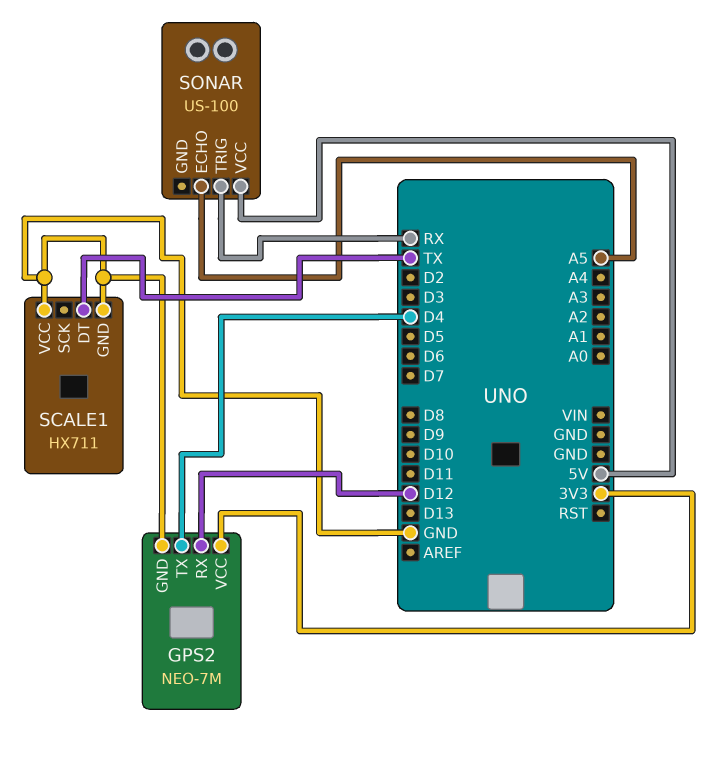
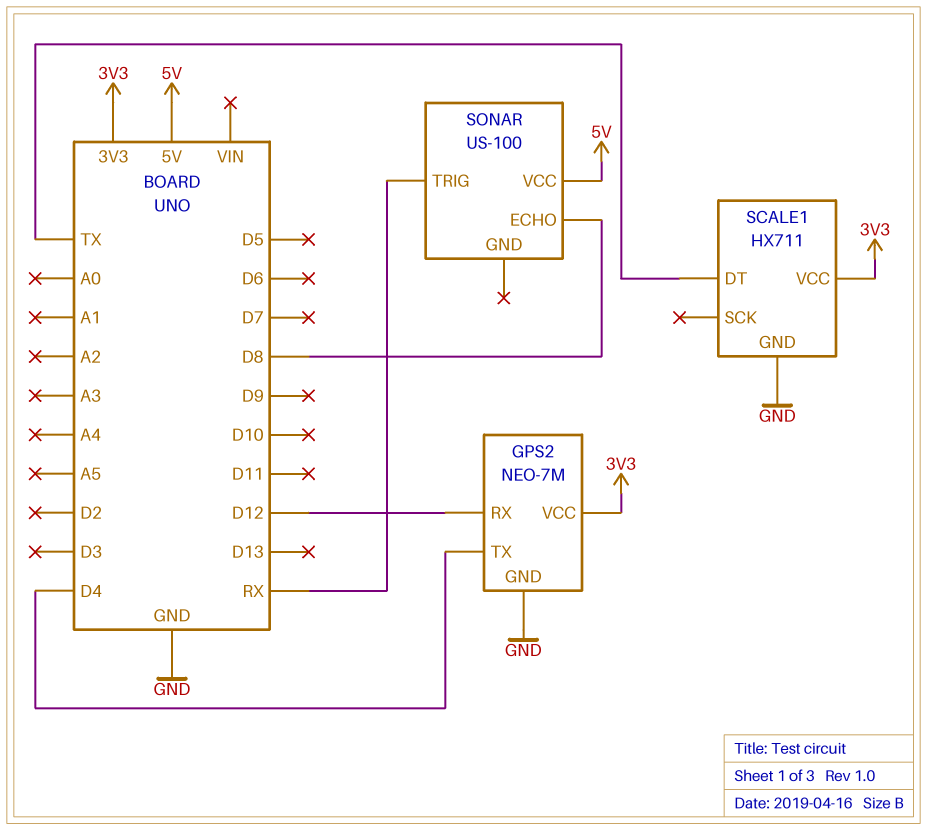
SCALE1 pin VCC: GND -> 3V3
SONAR pin ECHO: A5 -> D8

